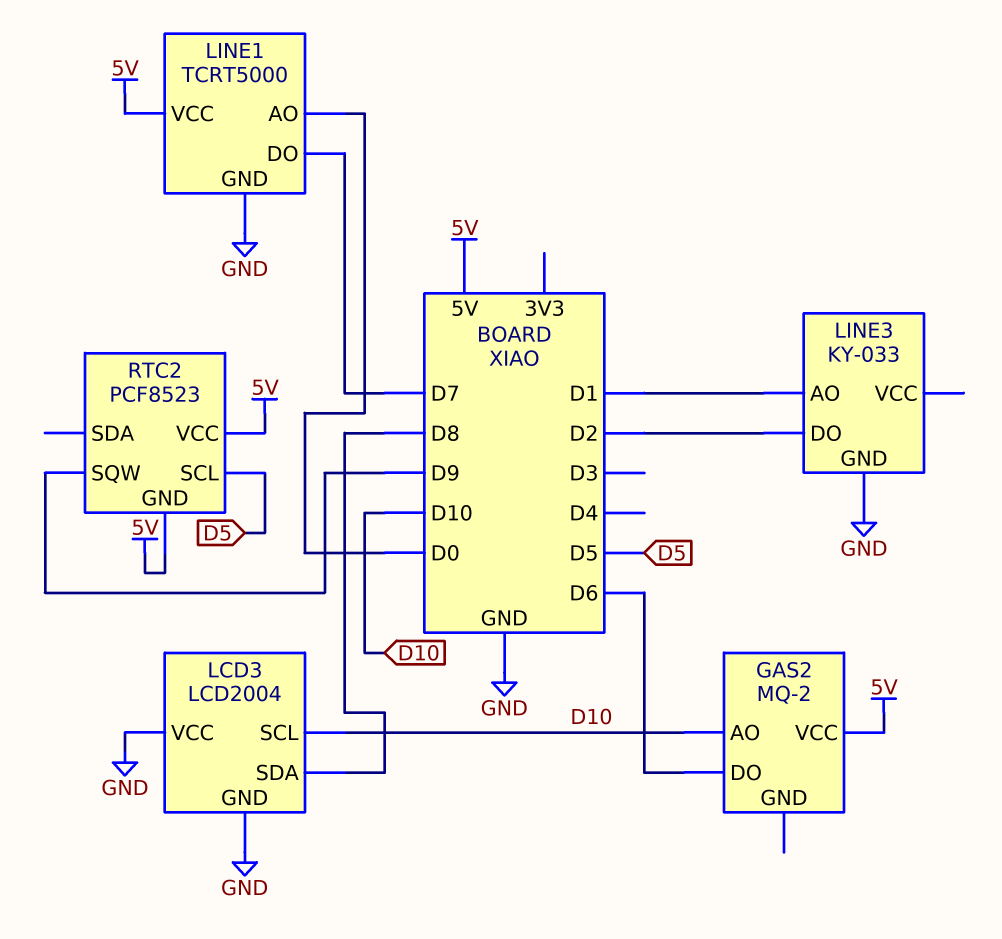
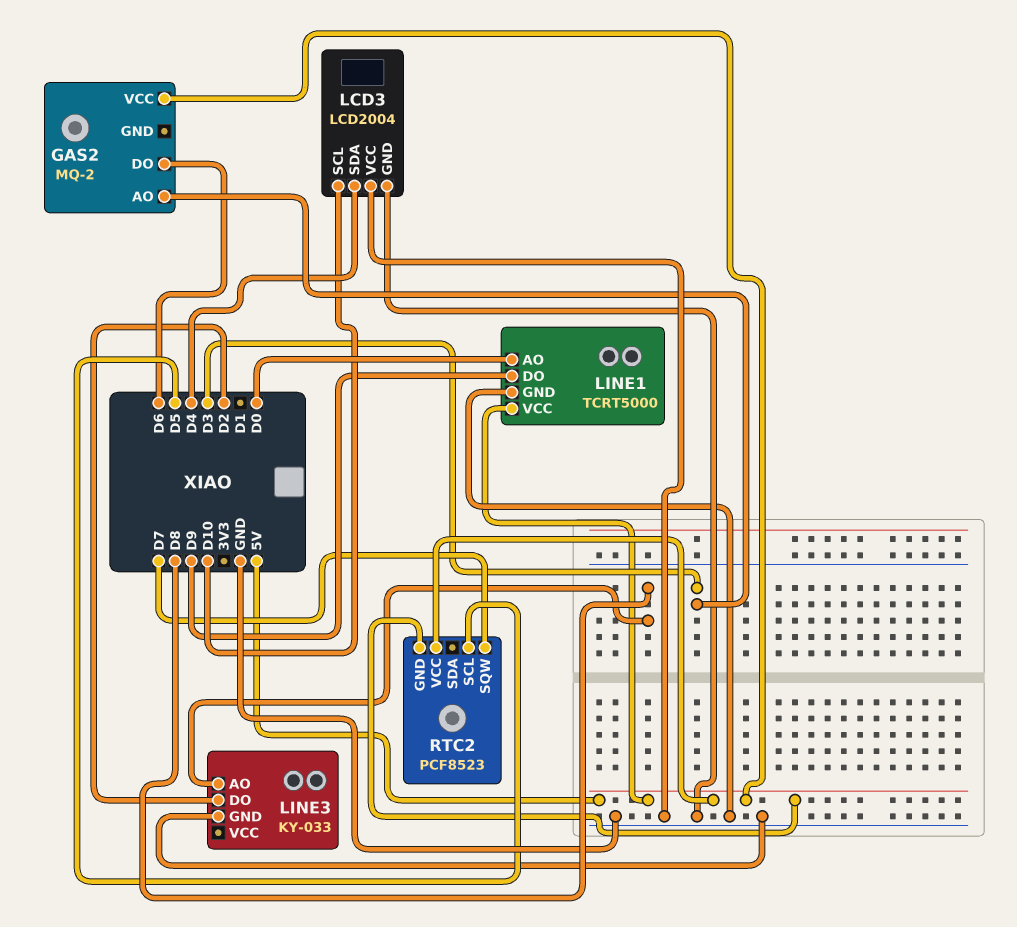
GAS2 pin AO: D10 -> D3
LCD3 pin SDA: D8 -> D4
LINE1 pin DO: D7 -> D9
LINE3 pin AO: D1 -> D8
RTC2 pin SQW: D9 -> D7

